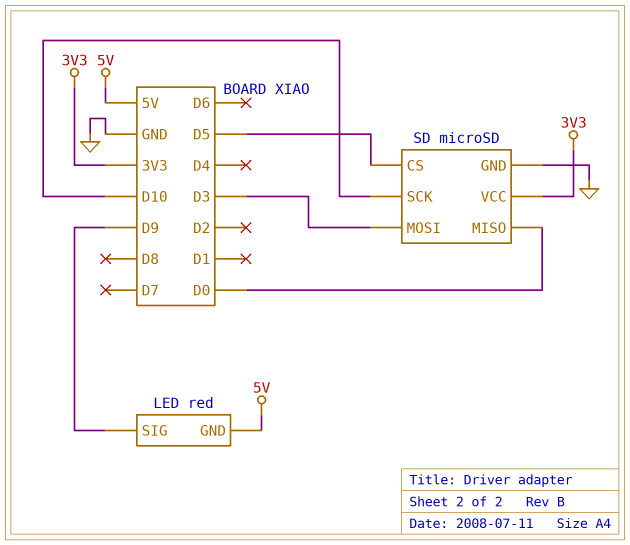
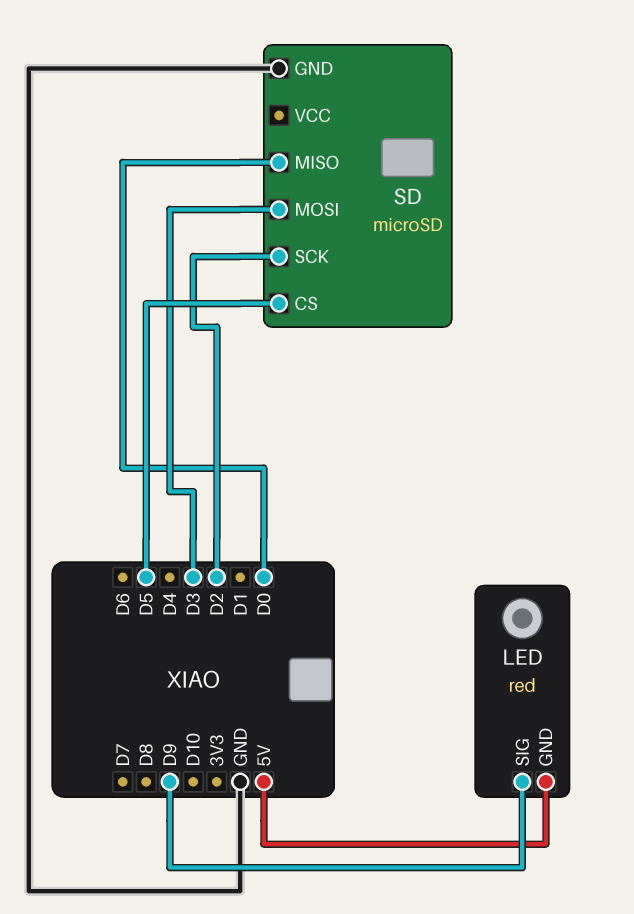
SD pin SCK: D10 -> D2
SD pin VCC: 3V3 -> none

